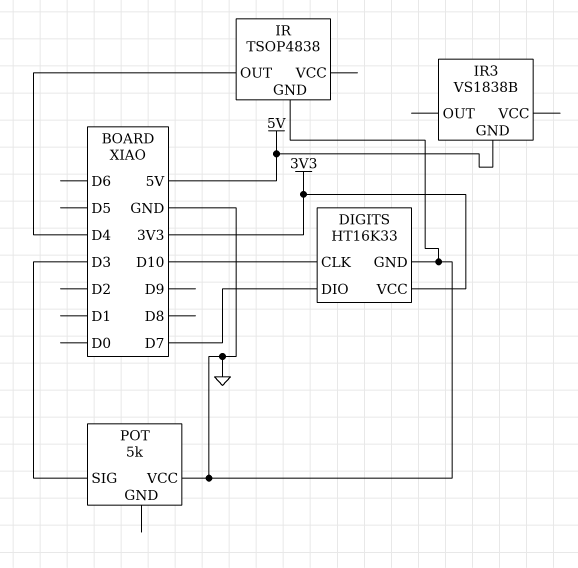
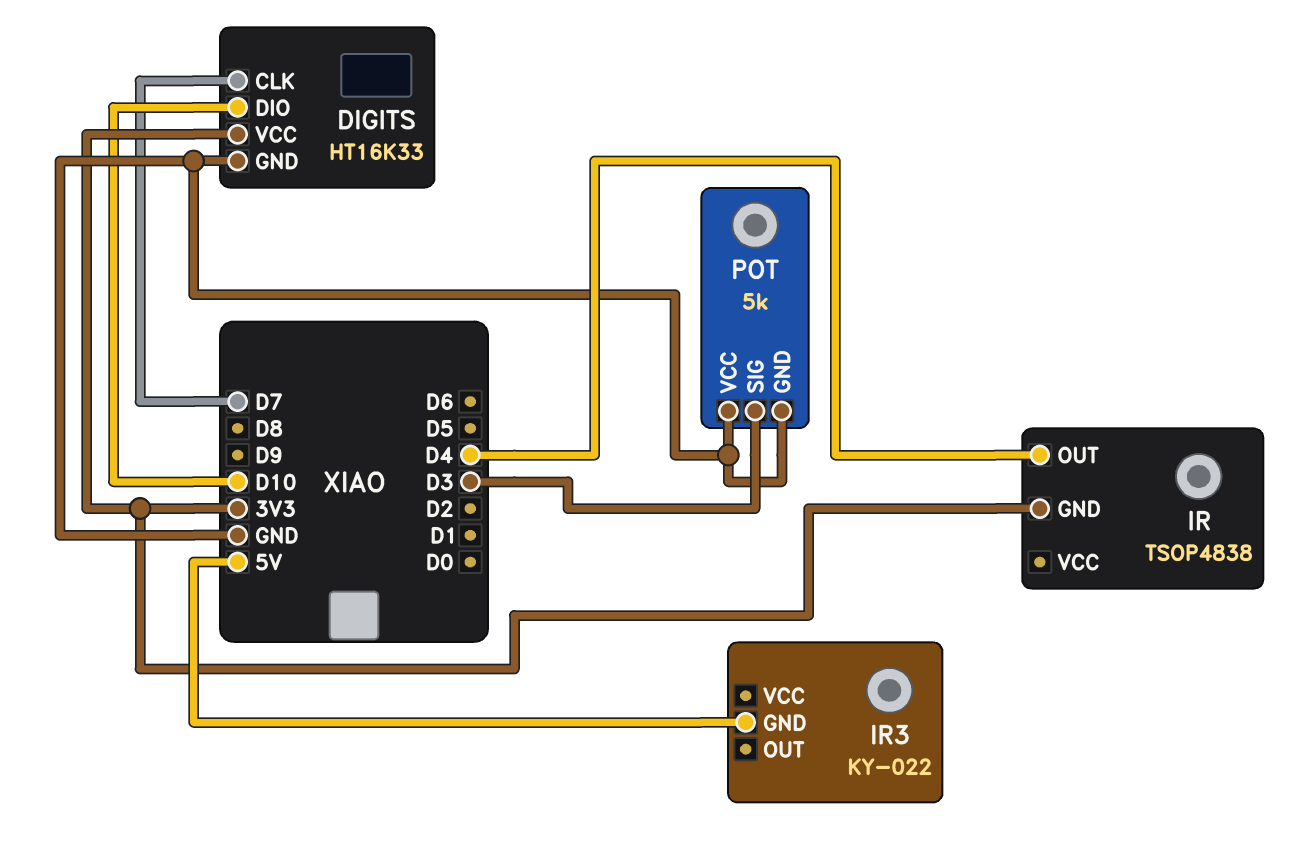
DIGITS pin CLK: D10 -> D7
DIGITS pin DIO: D7 -> D10
IR pin GND: GND -> 3V3
IR3: VS1838B -> KY-022
POT pin GND: none -> GND

